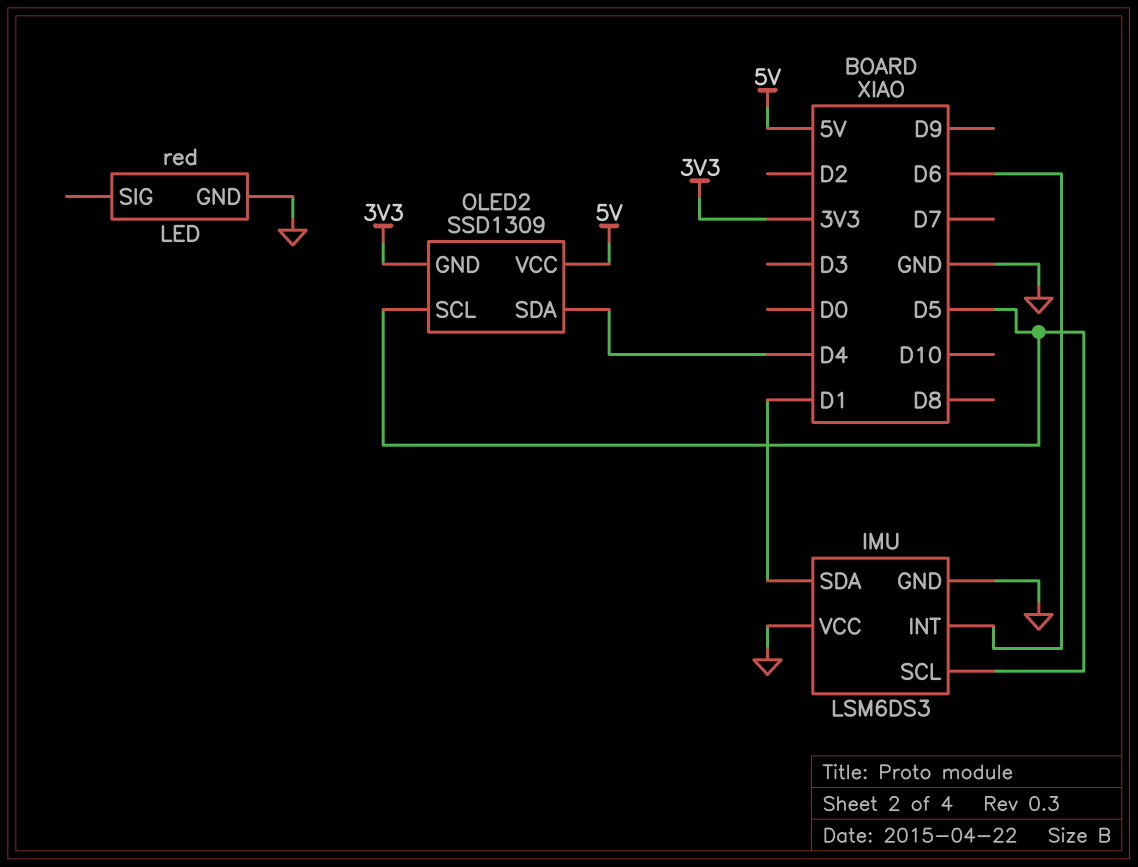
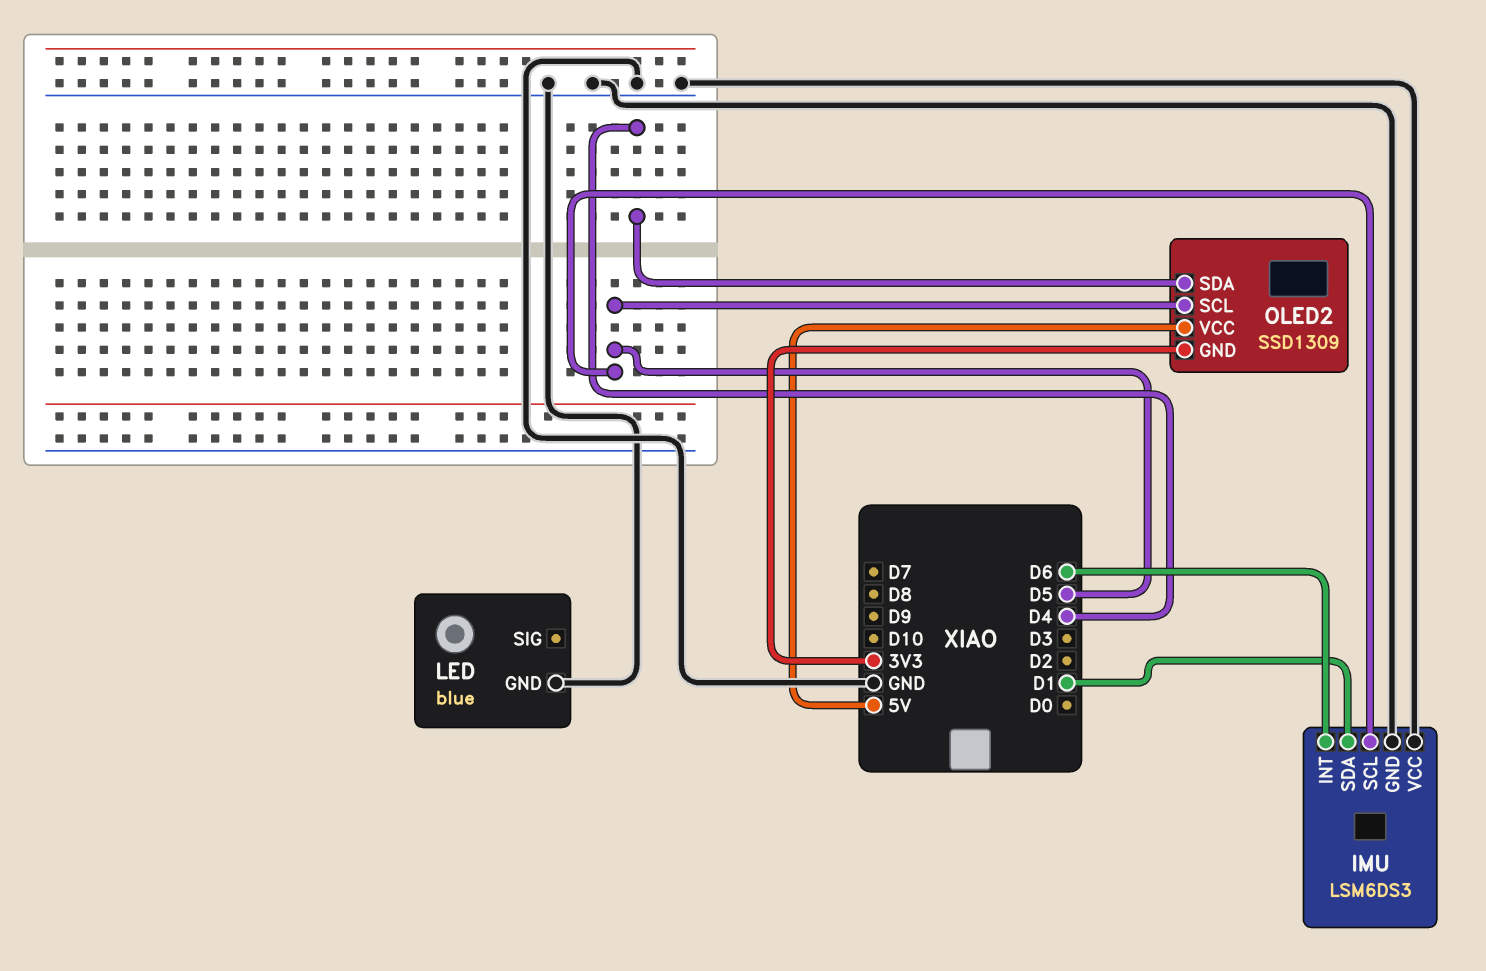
LED: red -> blue

